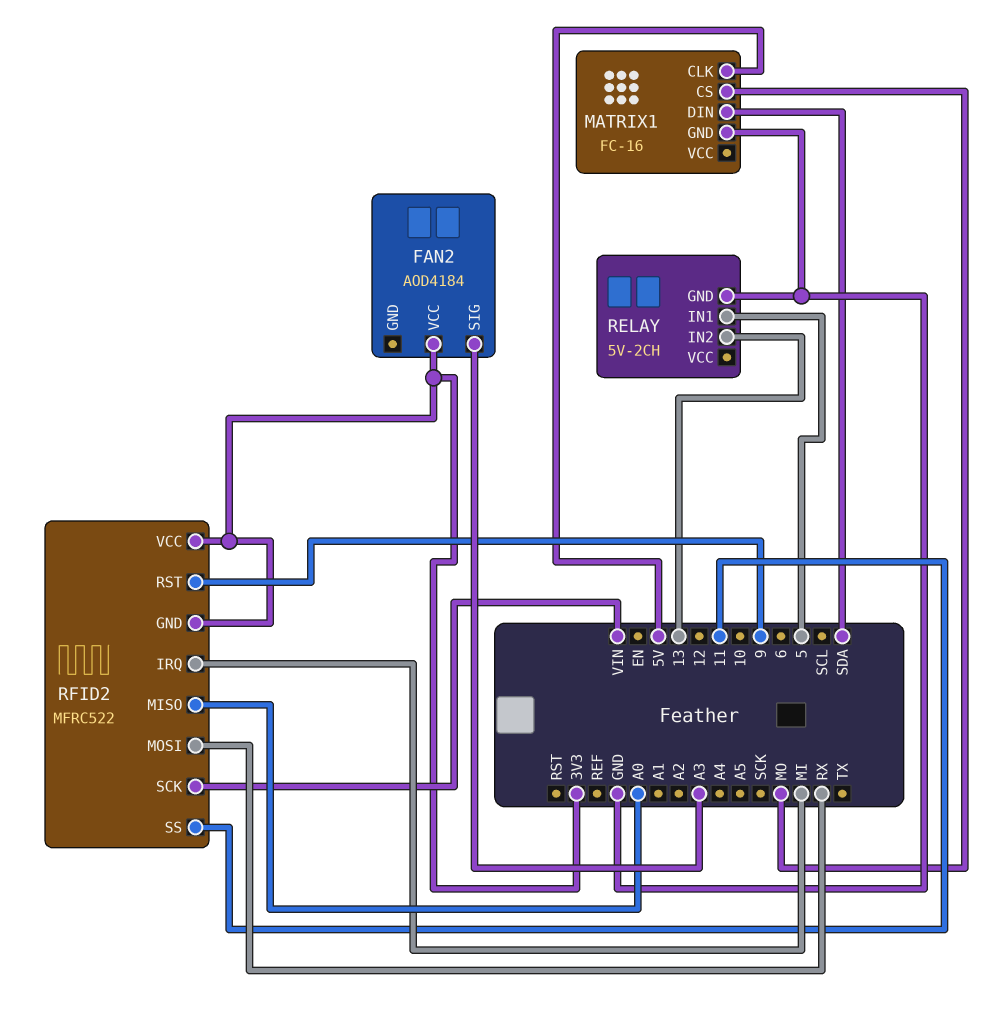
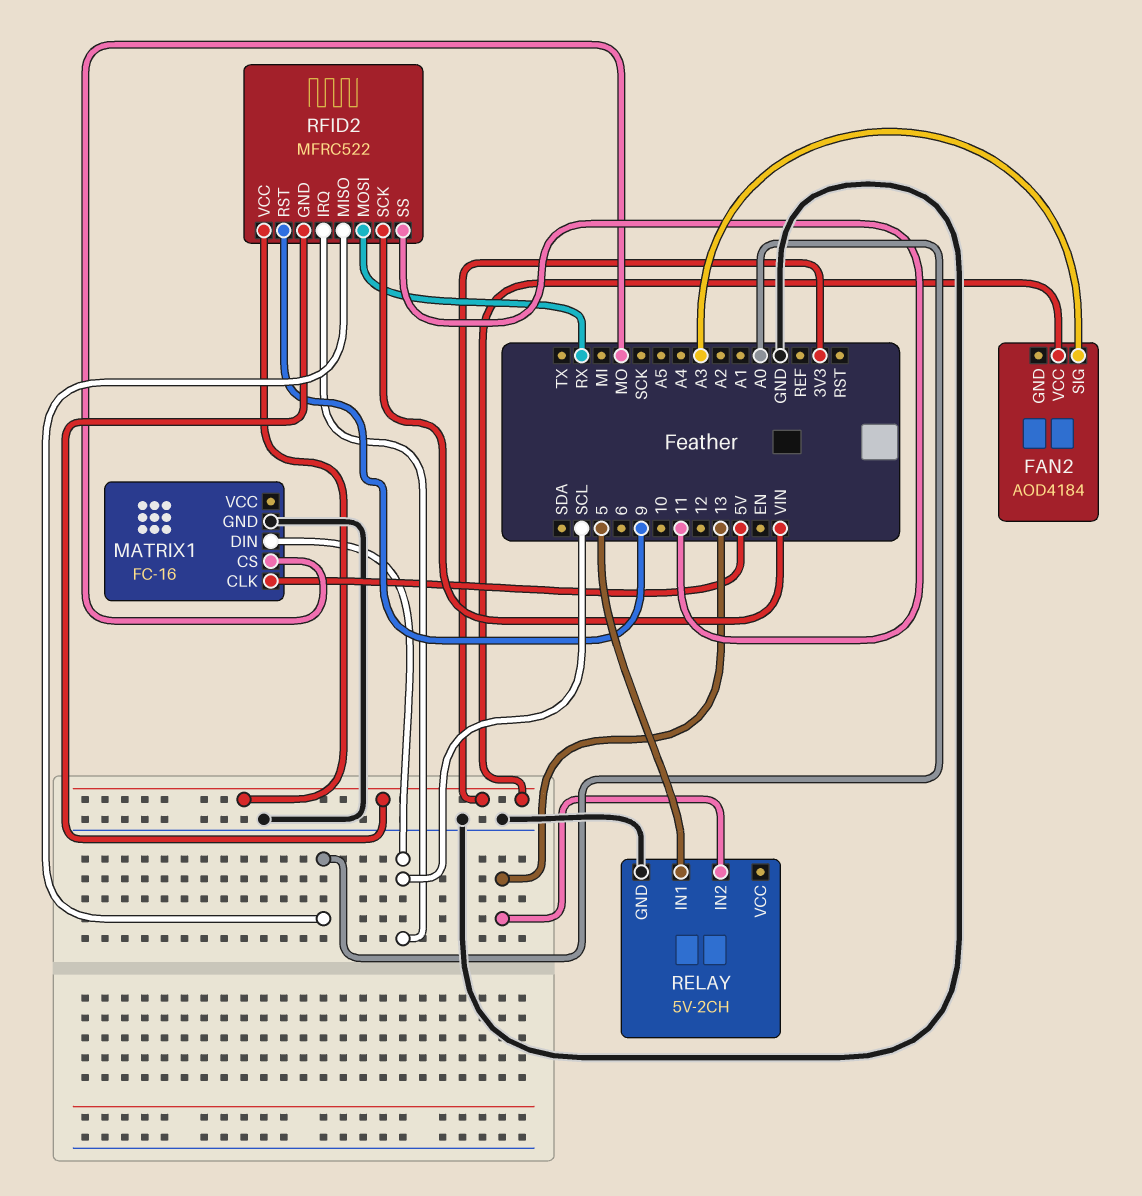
MATRIX1 pin DIN: SDA -> SCL
RFID2 pin IRQ: MI -> SCL

